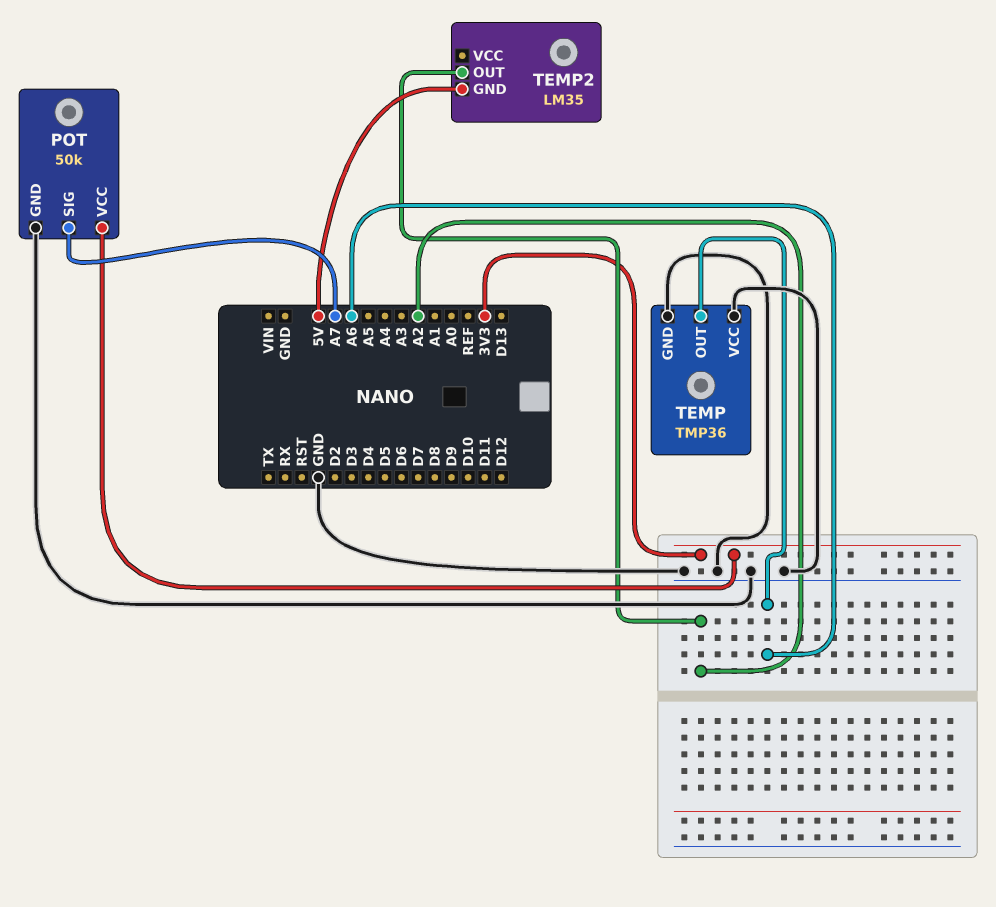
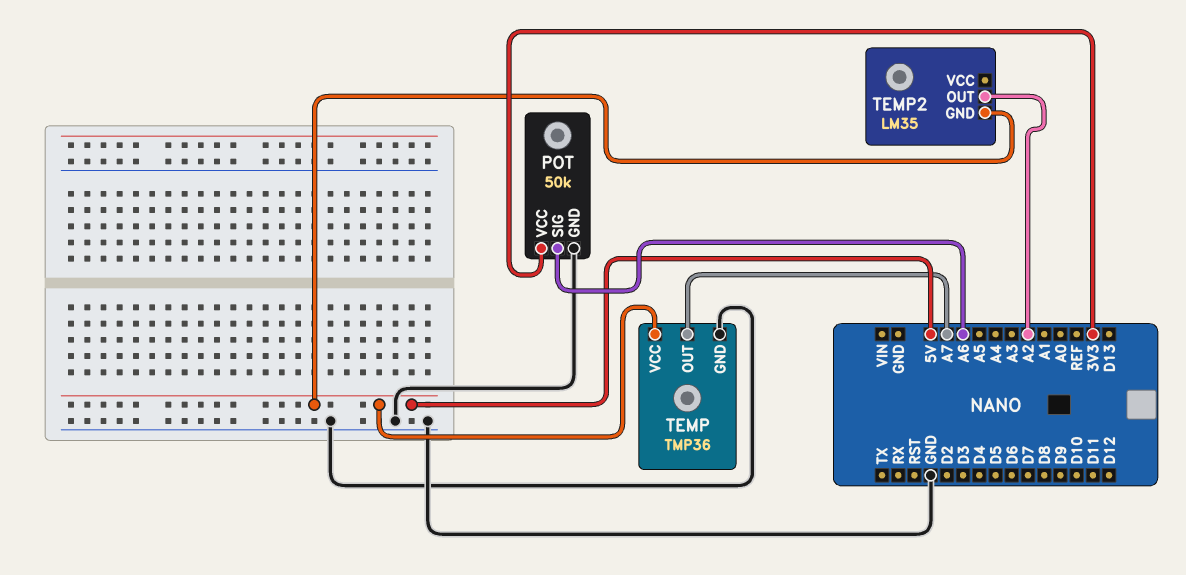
POT pin SIG: A7 -> A6
TEMP pin OUT: A6 -> A7
TEMP pin VCC: GND -> 5V

